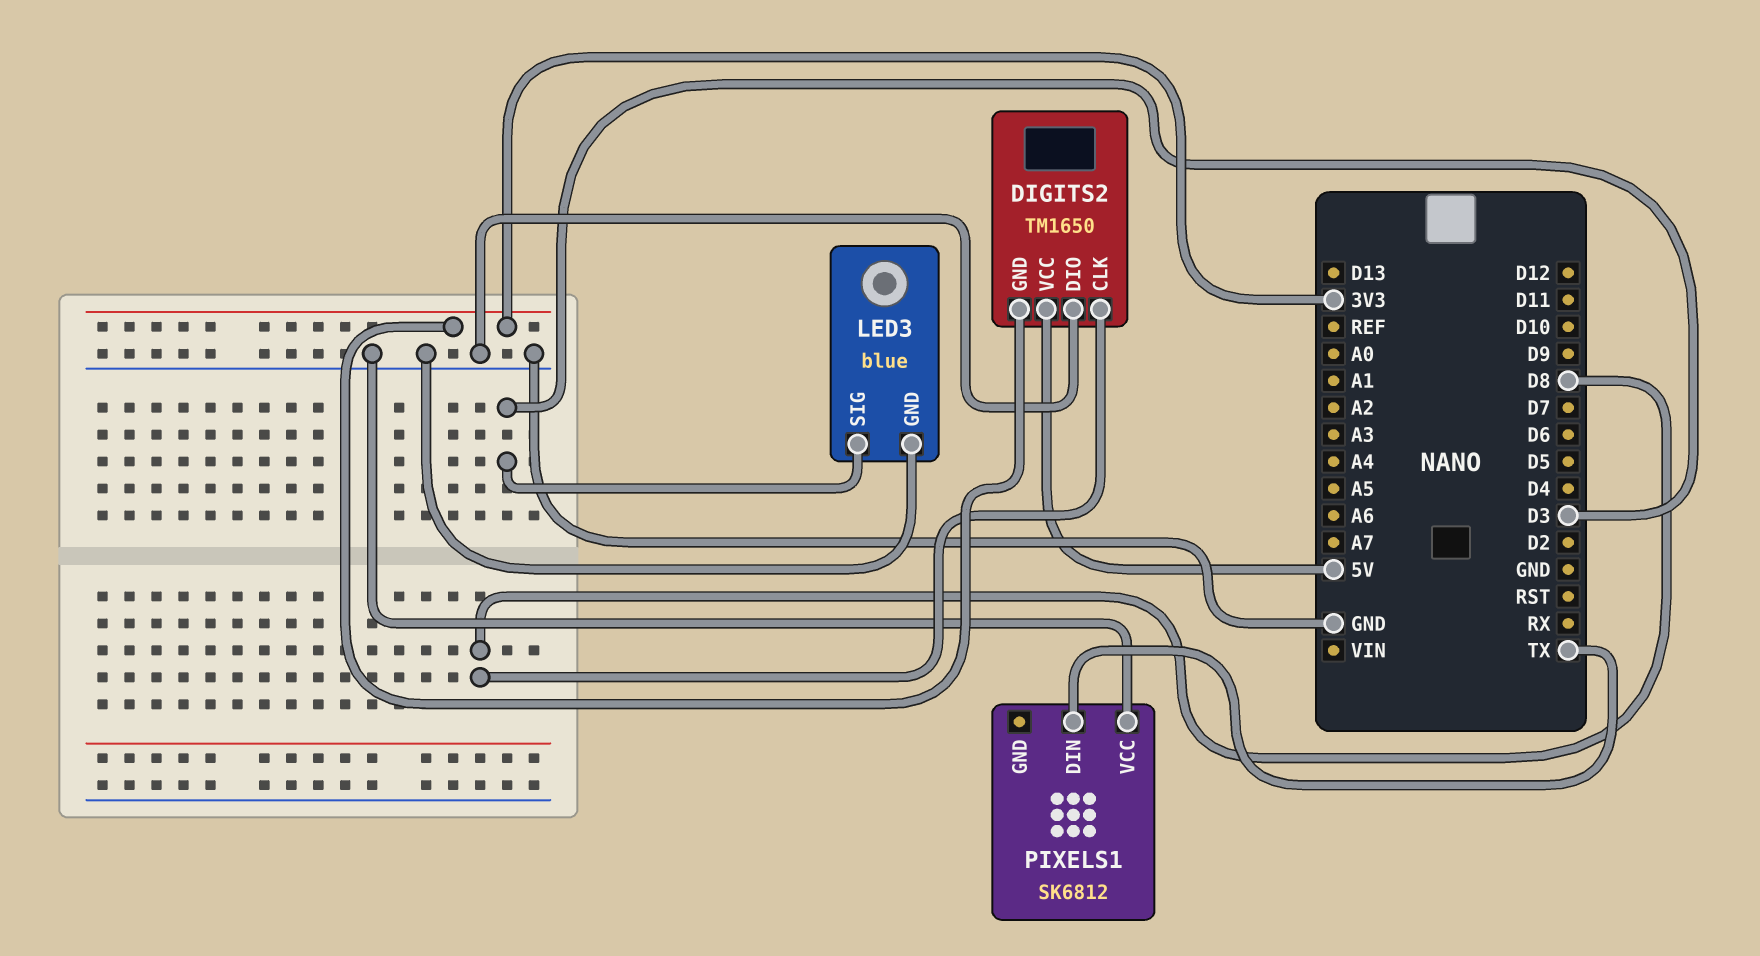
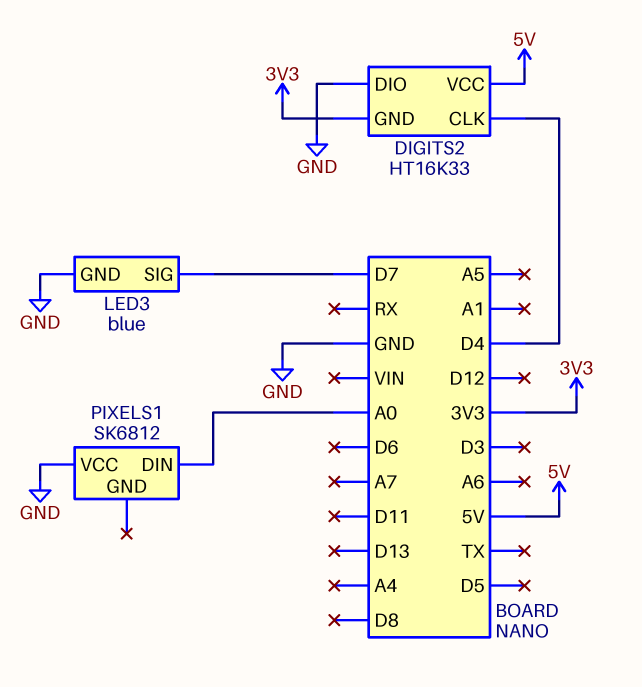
DIGITS2: TM1650 -> HT16K33
DIGITS2 pin CLK: D8 -> D4
LED3 pin SIG: D3 -> D7
PIXELS1 pin DIN: TX -> A0

